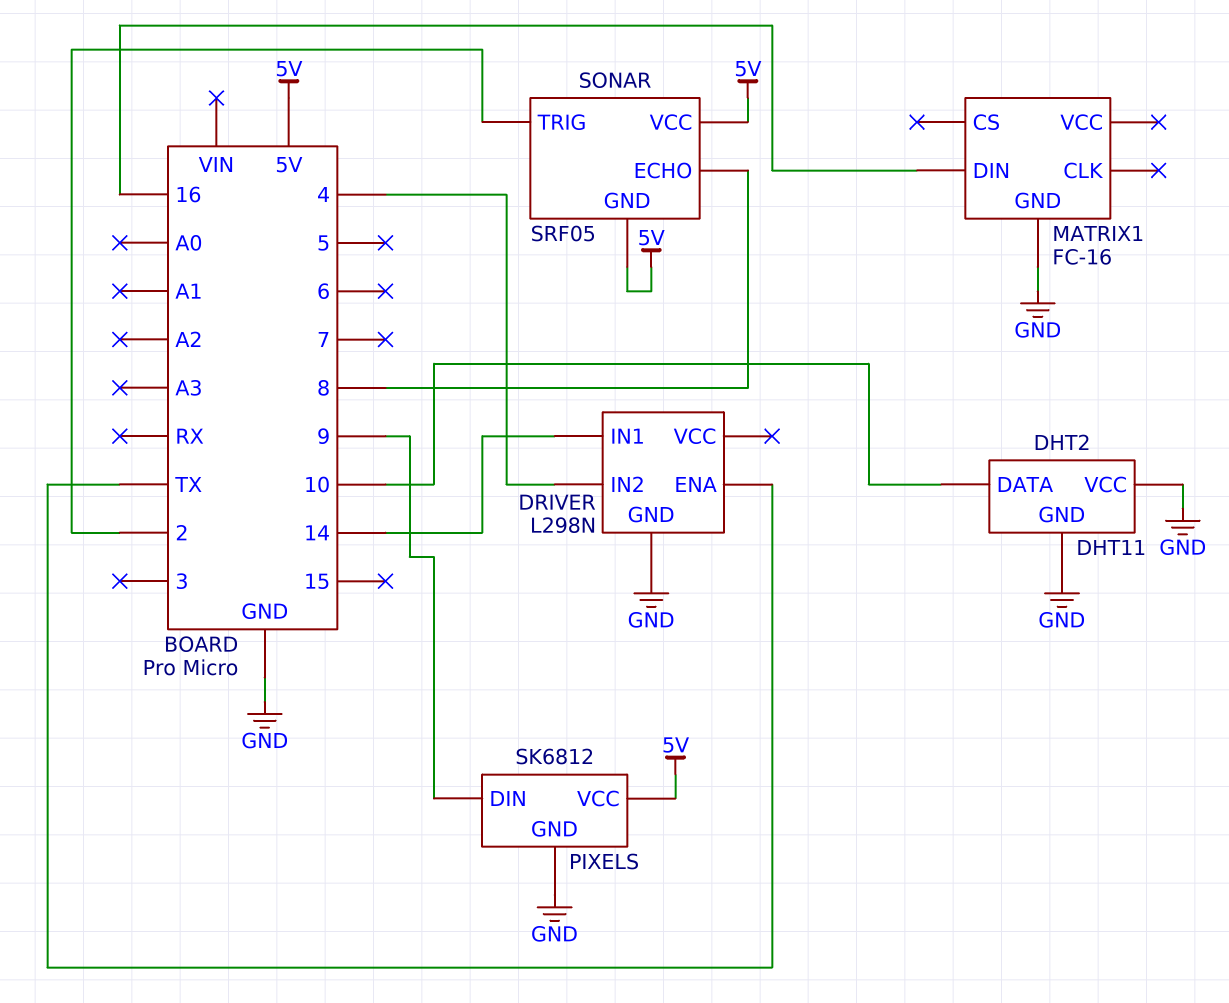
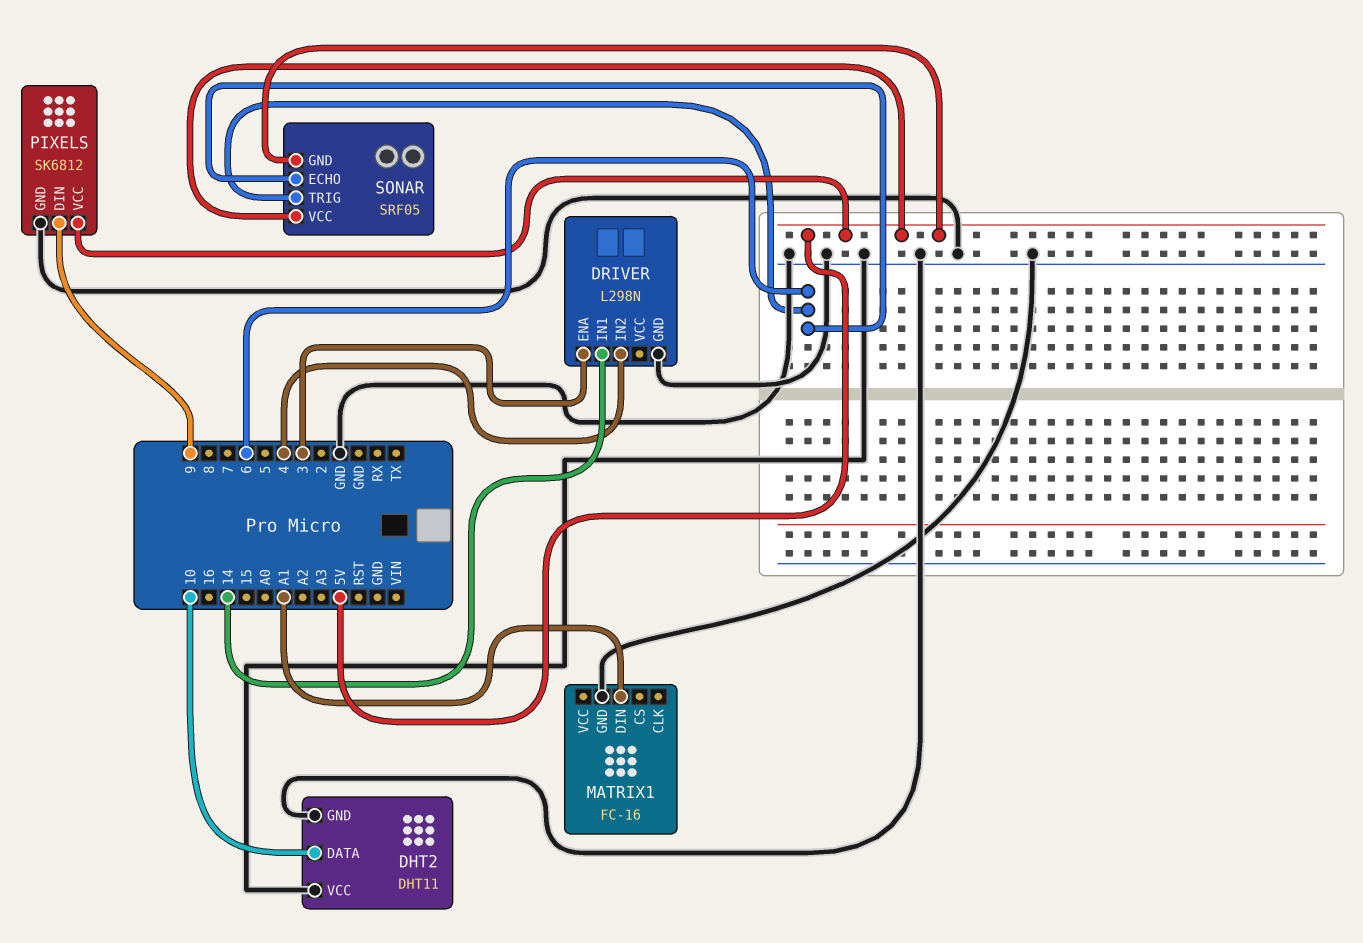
DRIVER pin ENA: TX -> 3
MATRIX1 pin DIN: 16 -> A1
SONAR pin ECHO: 8 -> 6
SONAR pin TRIG: 2 -> 6

